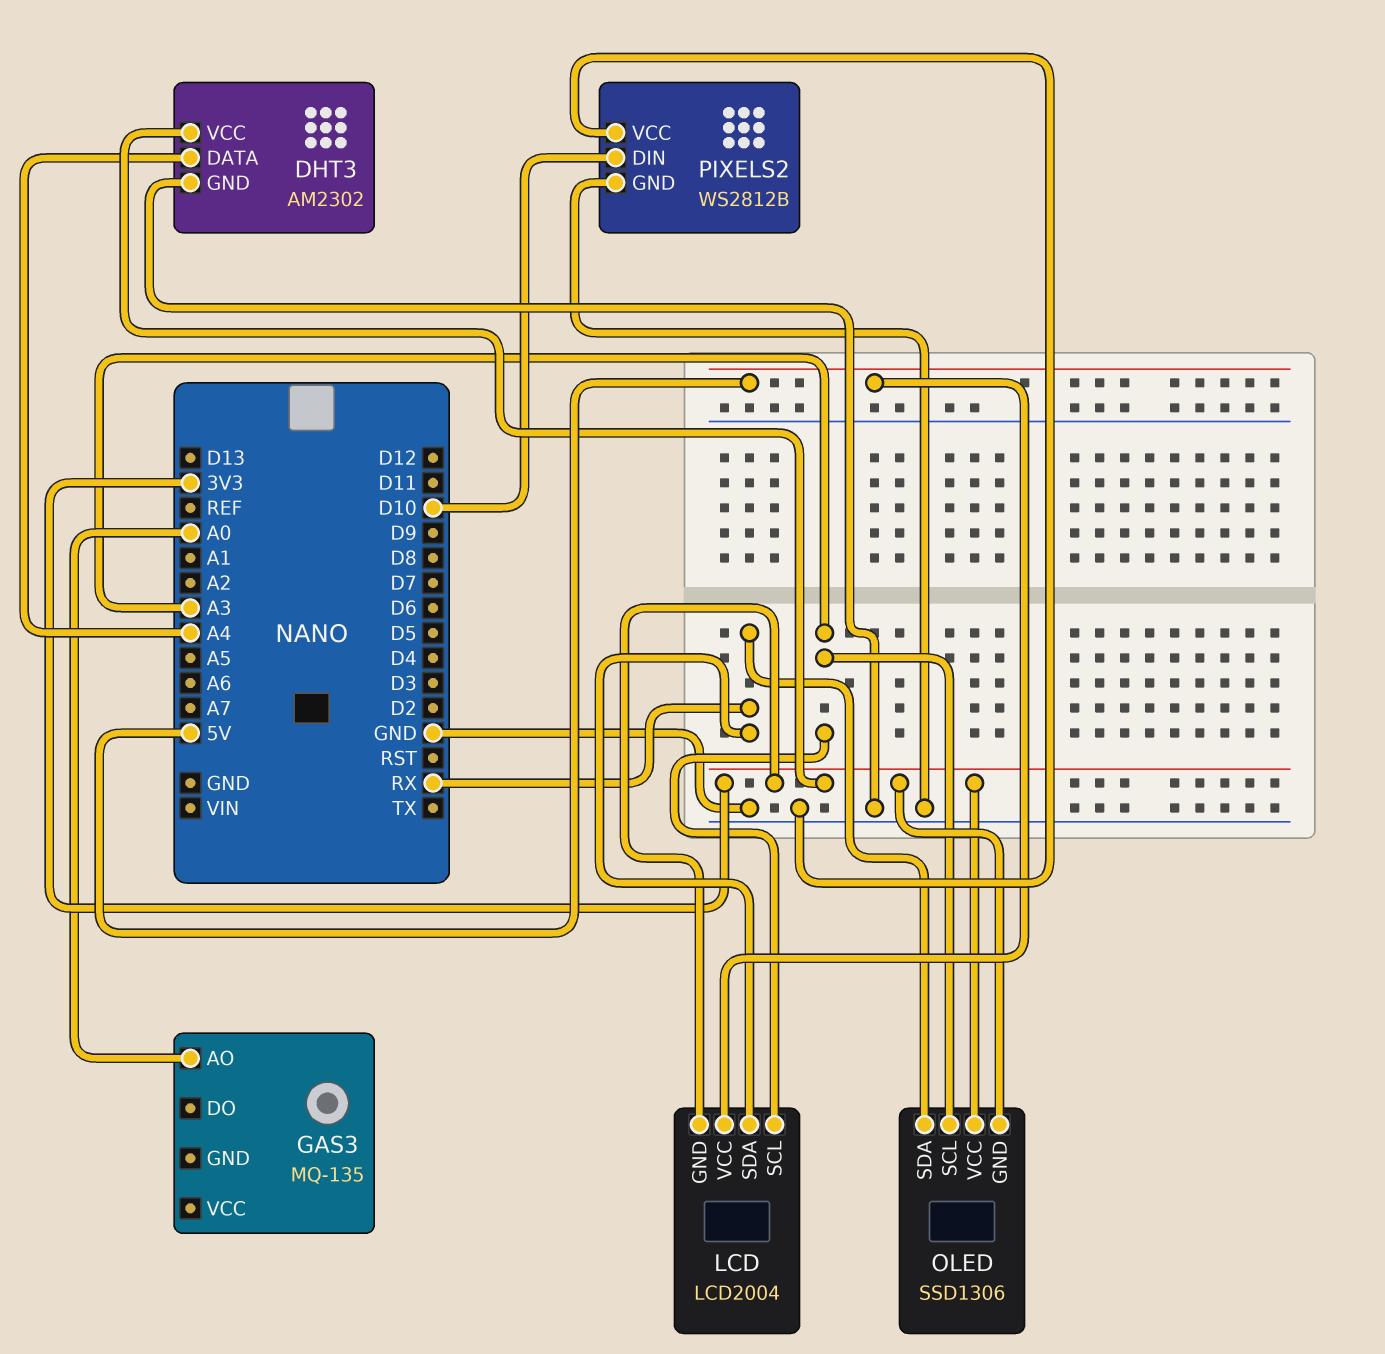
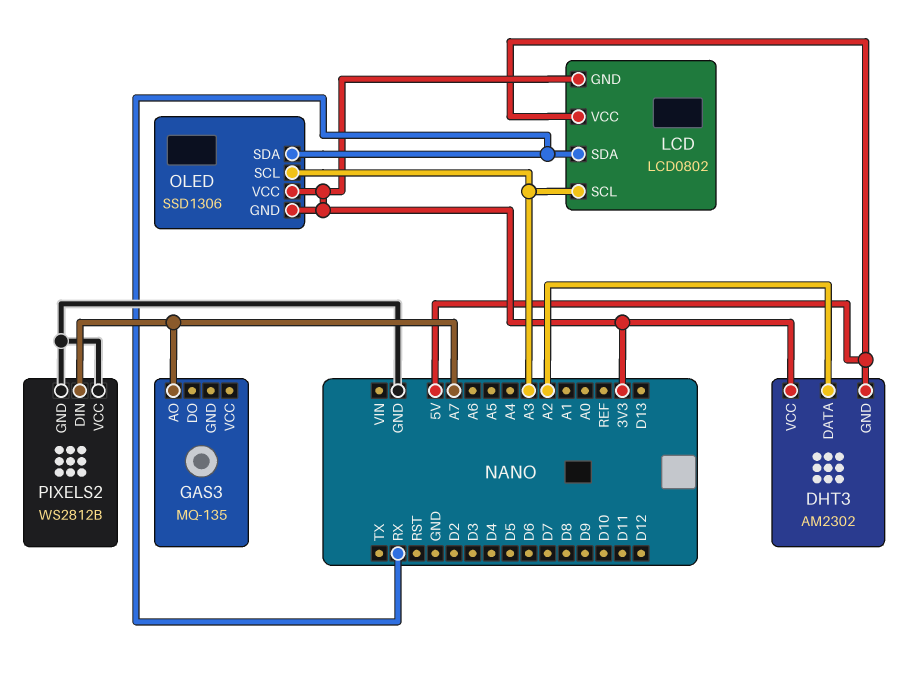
DHT3 pin DATA: A4 -> A2
DHT3 pin GND: GND -> 5V
GAS3 pin AO: A0 -> A7
LCD: LCD2004 -> LCD0802
PIXELS2 pin DIN: D10 -> A7

